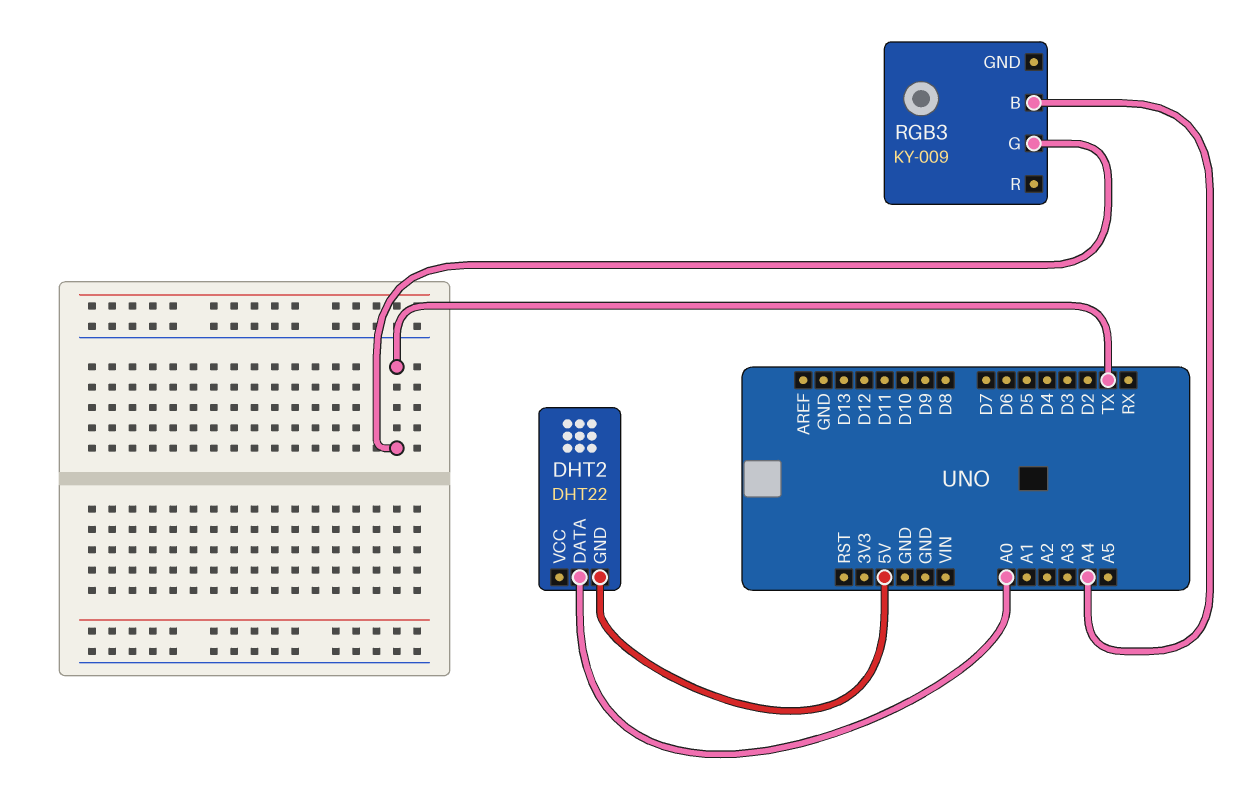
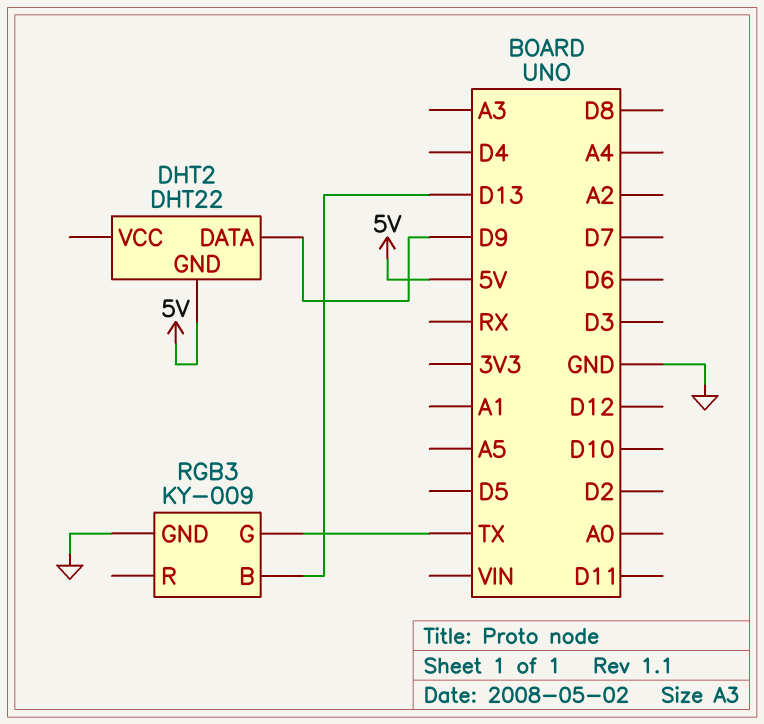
DHT2 pin DATA: A0 -> D9
RGB3 pin B: A4 -> D13
RGB3 pin GND: none -> GND

